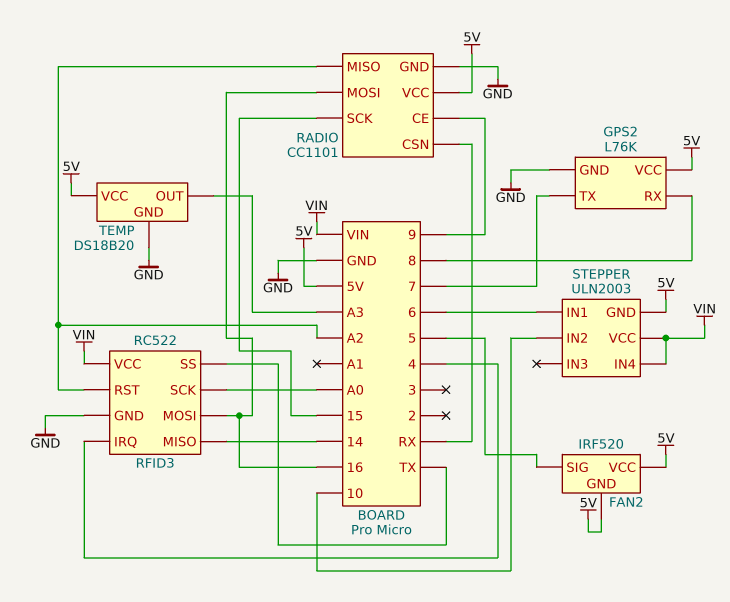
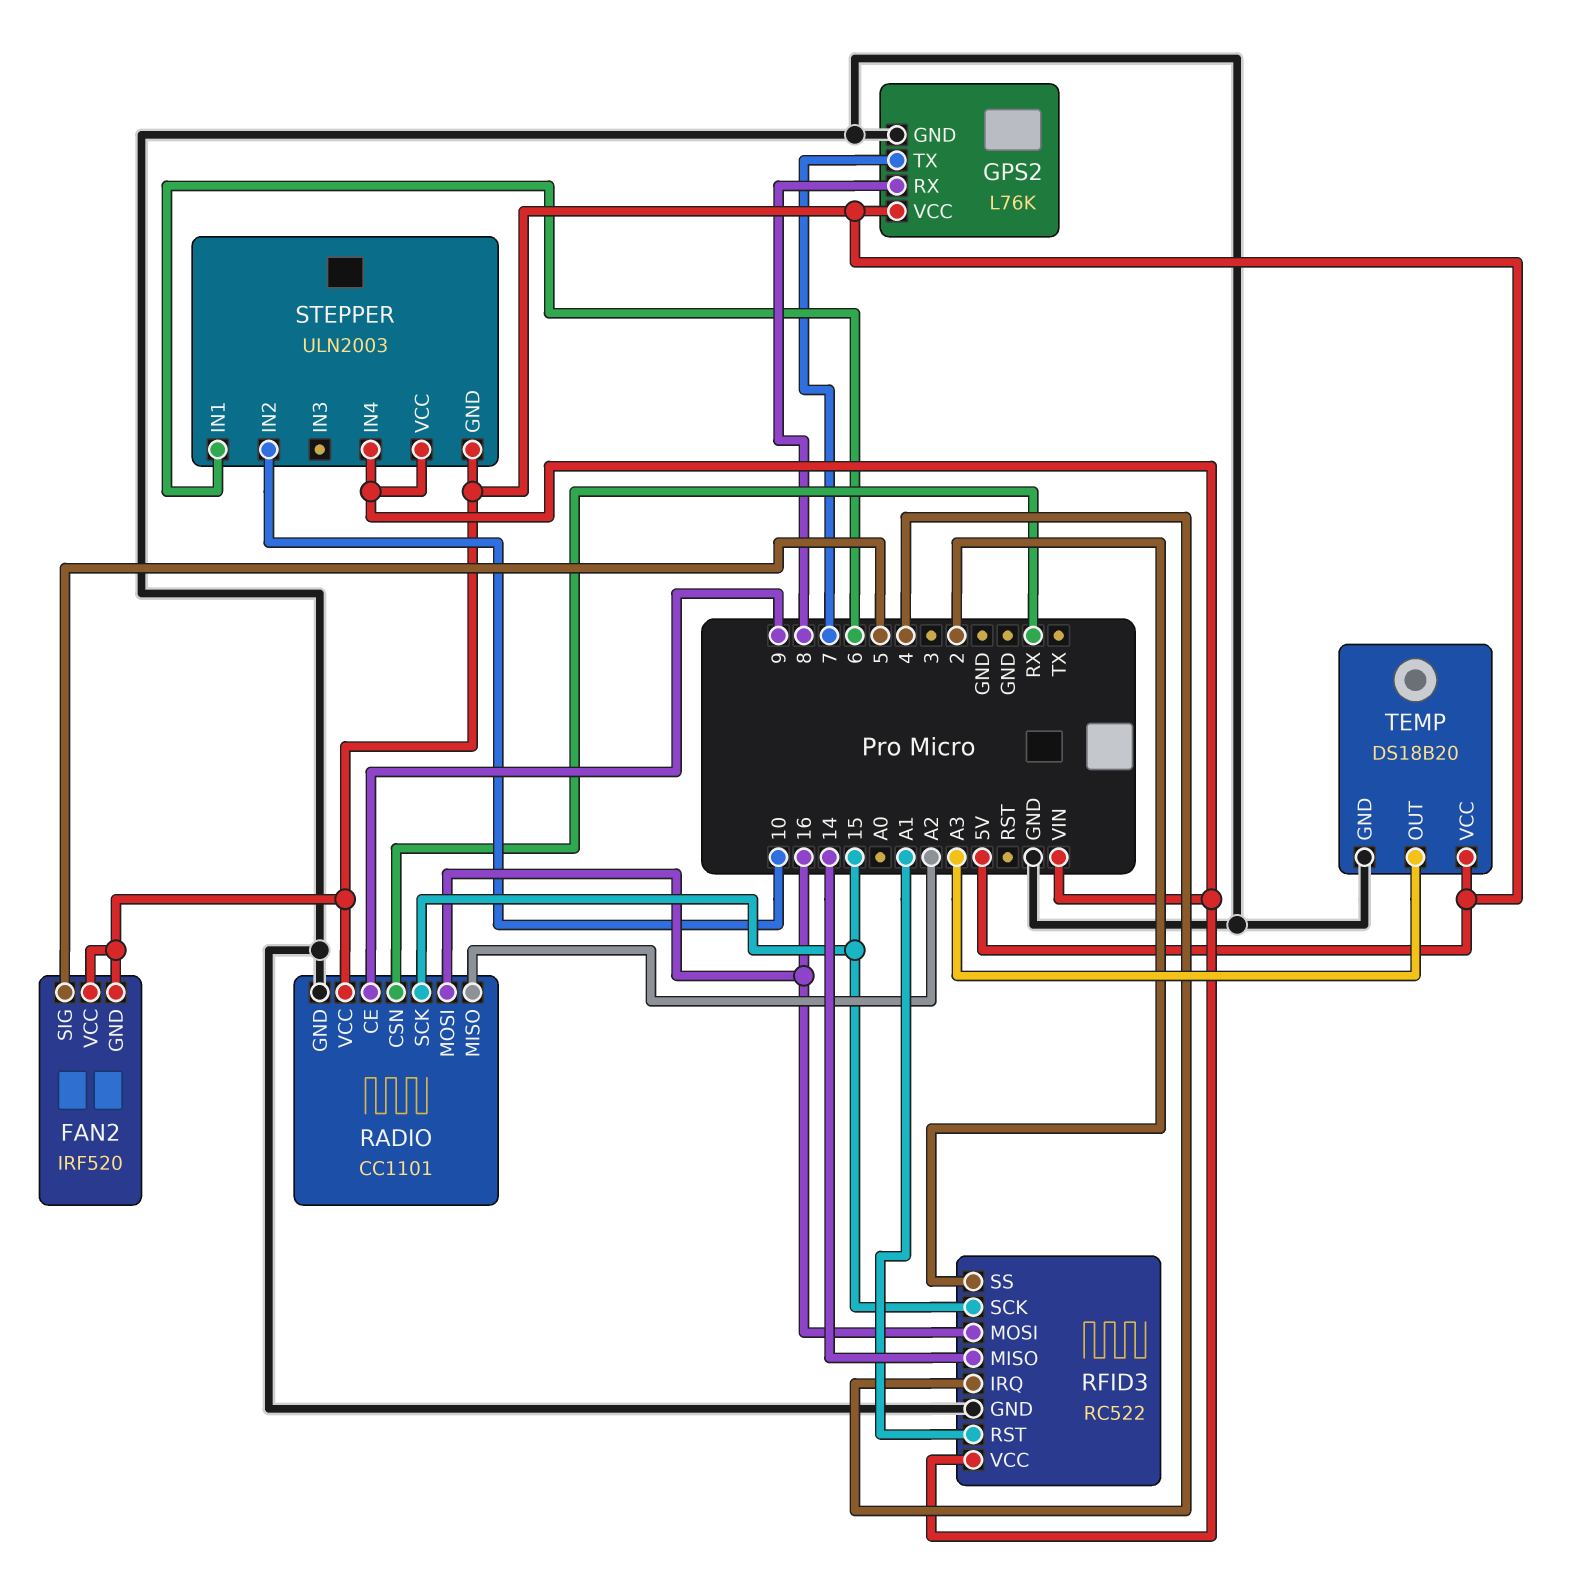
RFID3 pin RST: A2 -> A1
RFID3 pin SCK: A0 -> 15
RFID3 pin SS: TX -> 2

